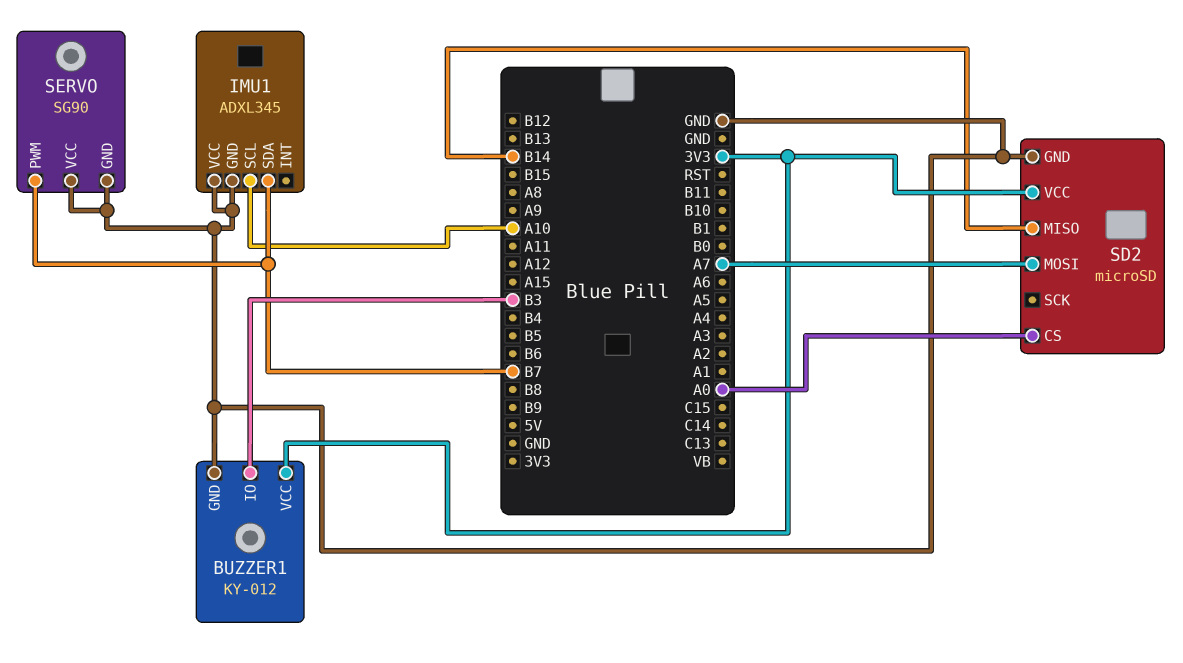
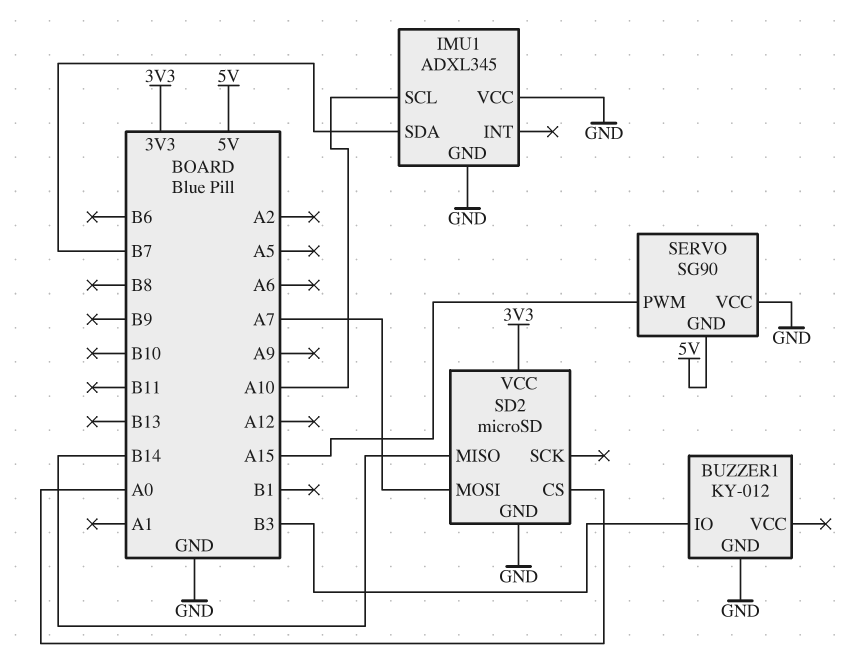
BUZZER1 pin VCC: 3V3 -> none
SERVO pin GND: GND -> 5V
SERVO pin PWM: B7 -> A15

